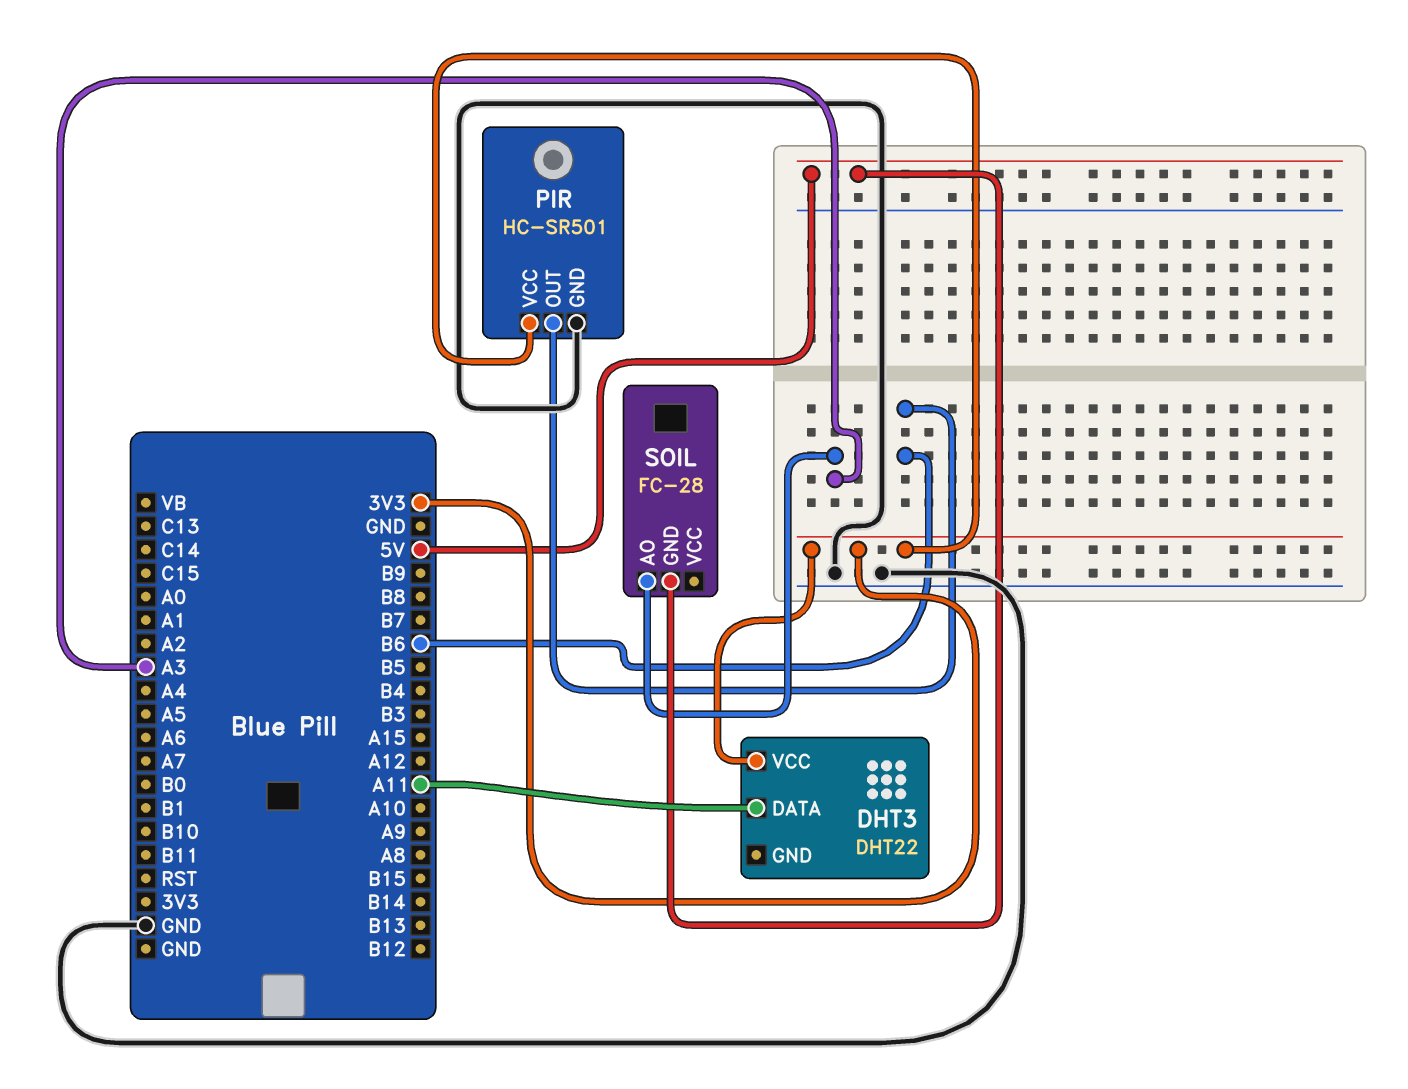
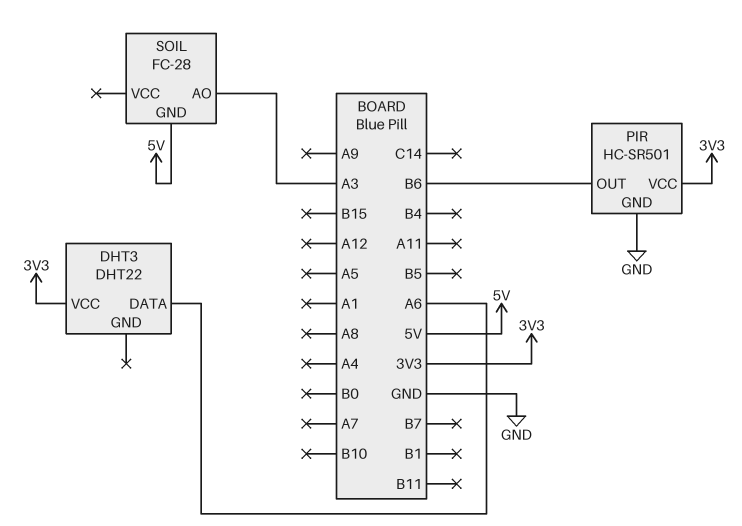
DHT3 pin DATA: A11 -> A6

